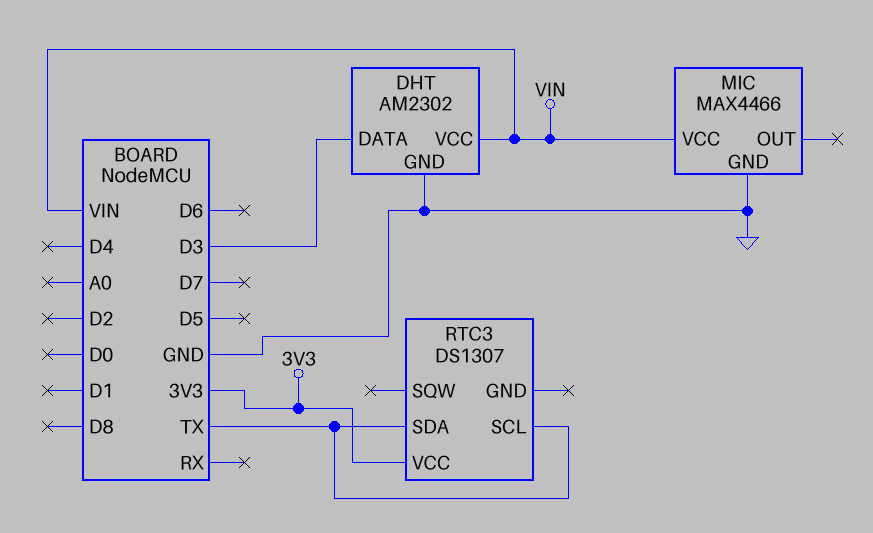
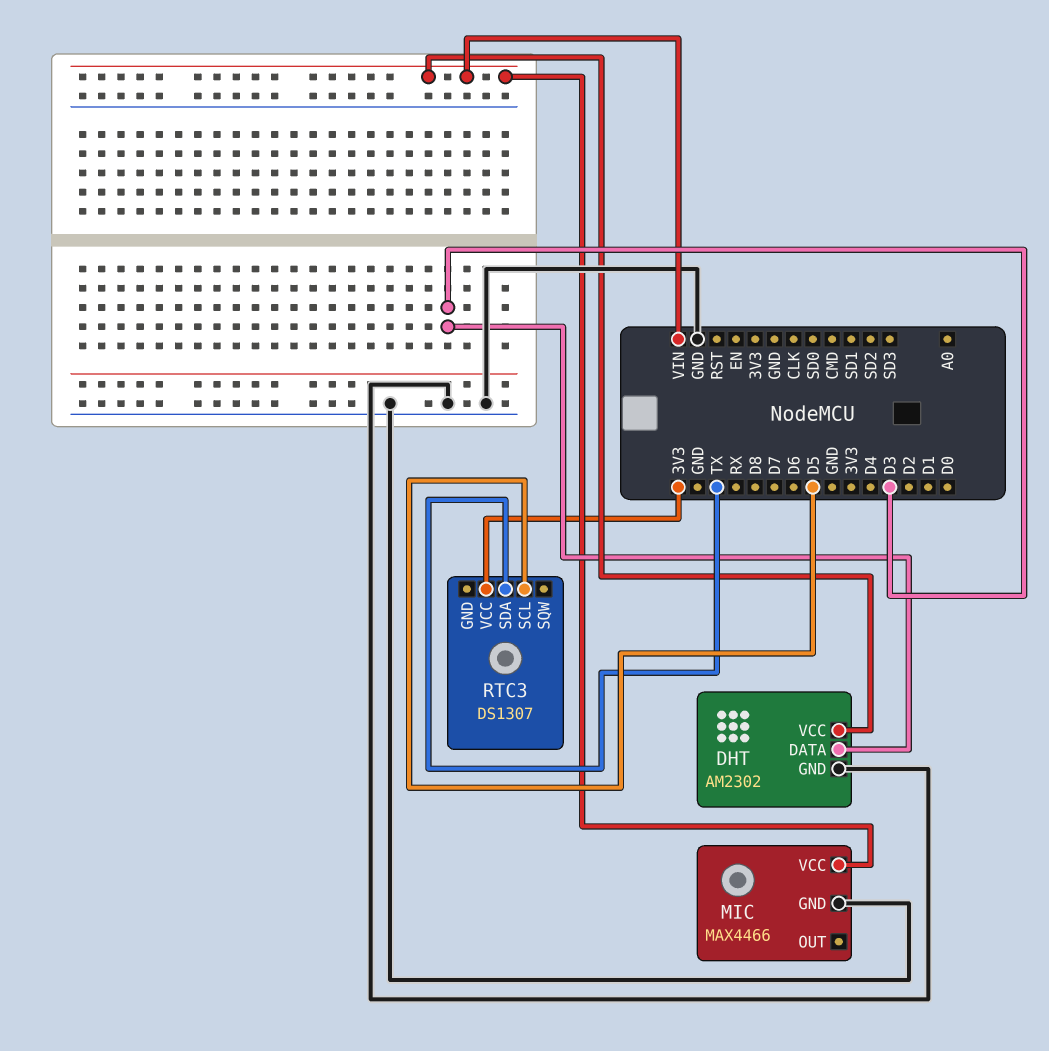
RTC3 pin SCL: TX -> D5

